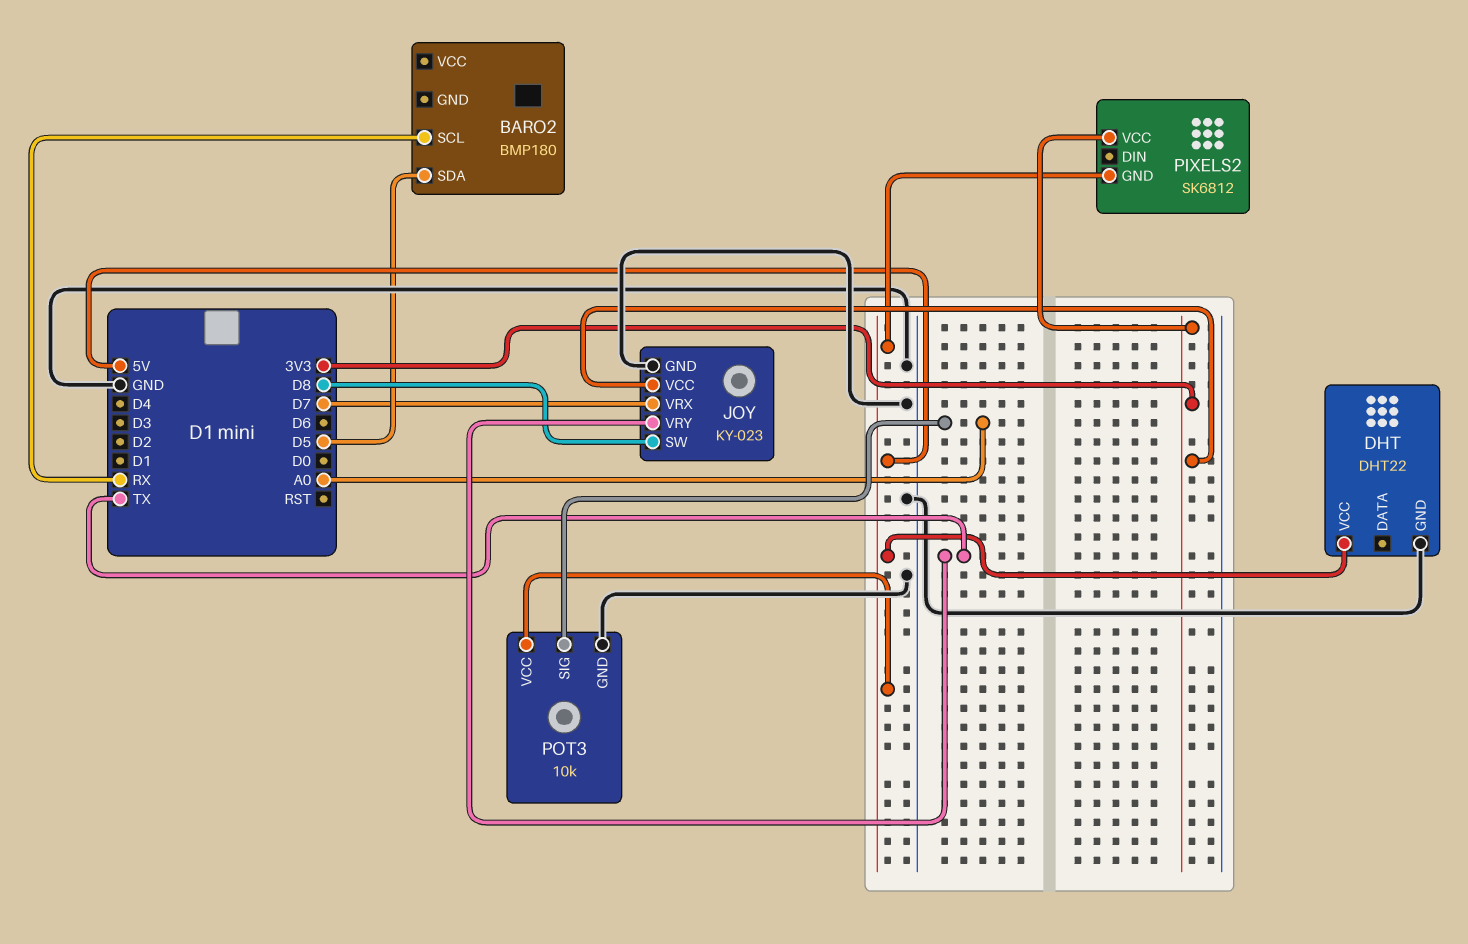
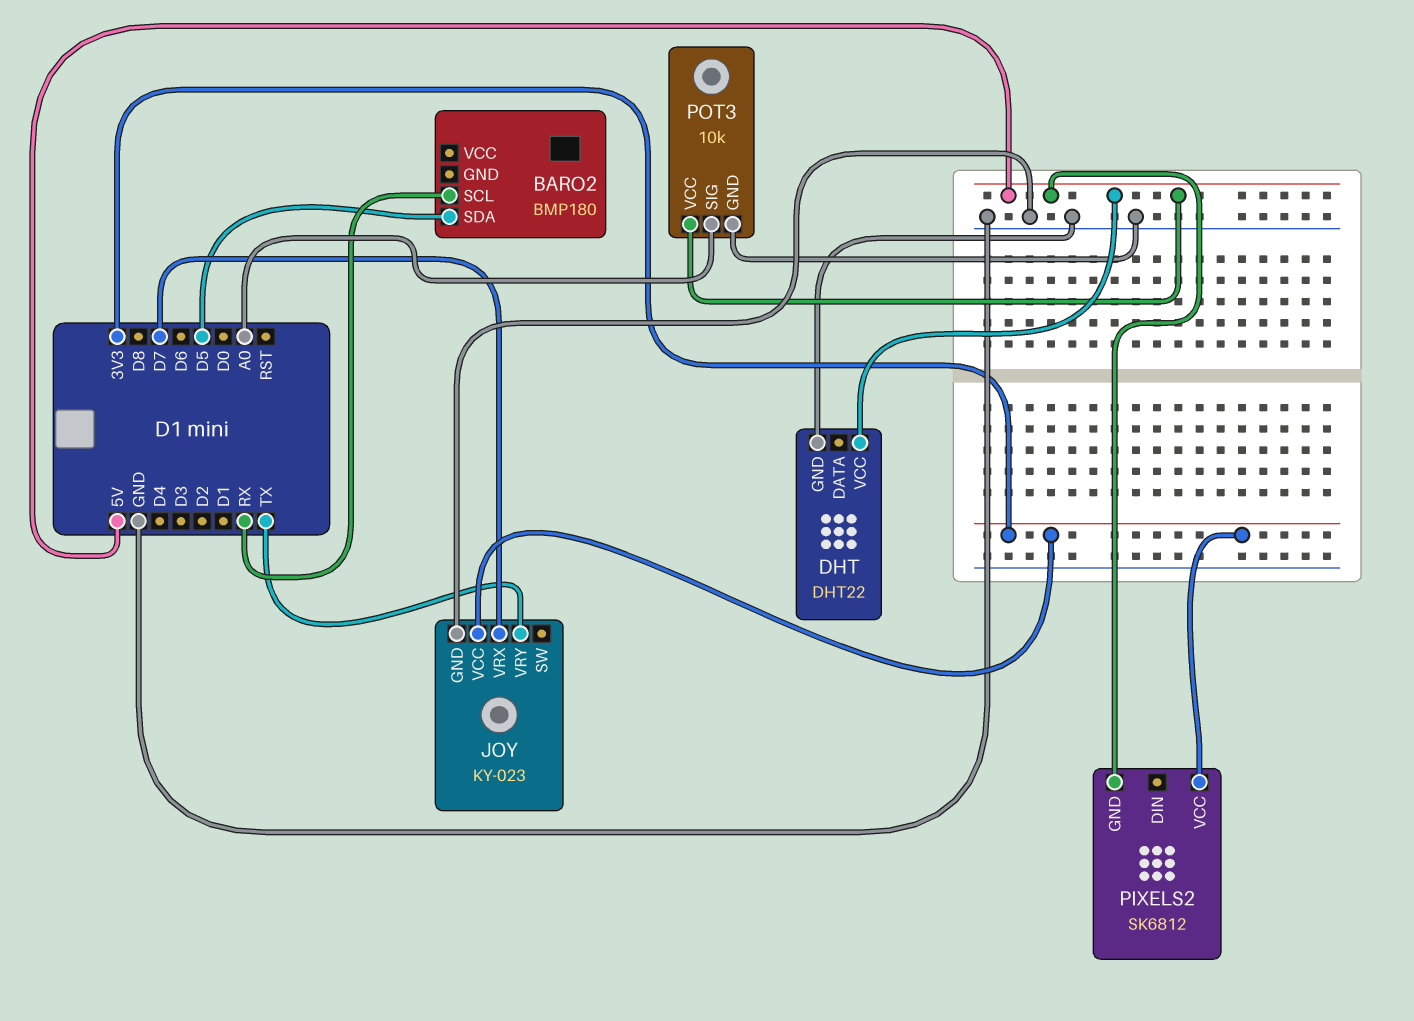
JOY pin SW: D8 -> none

